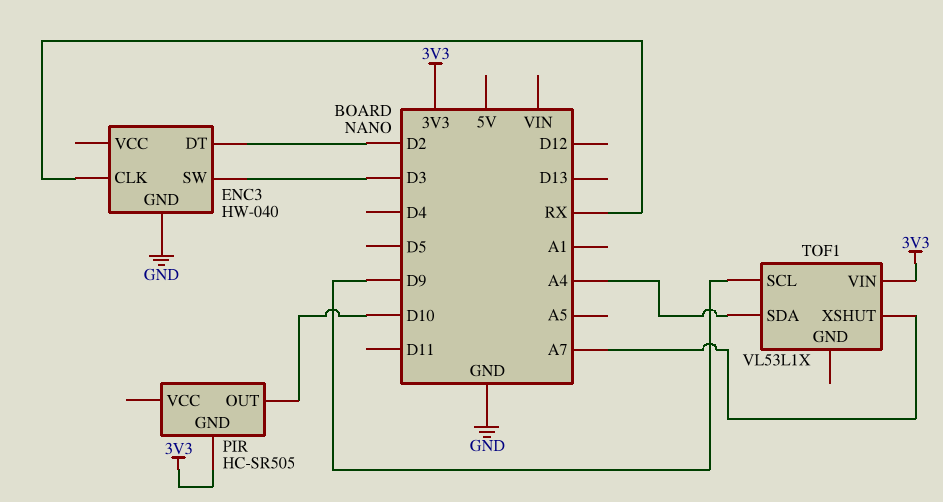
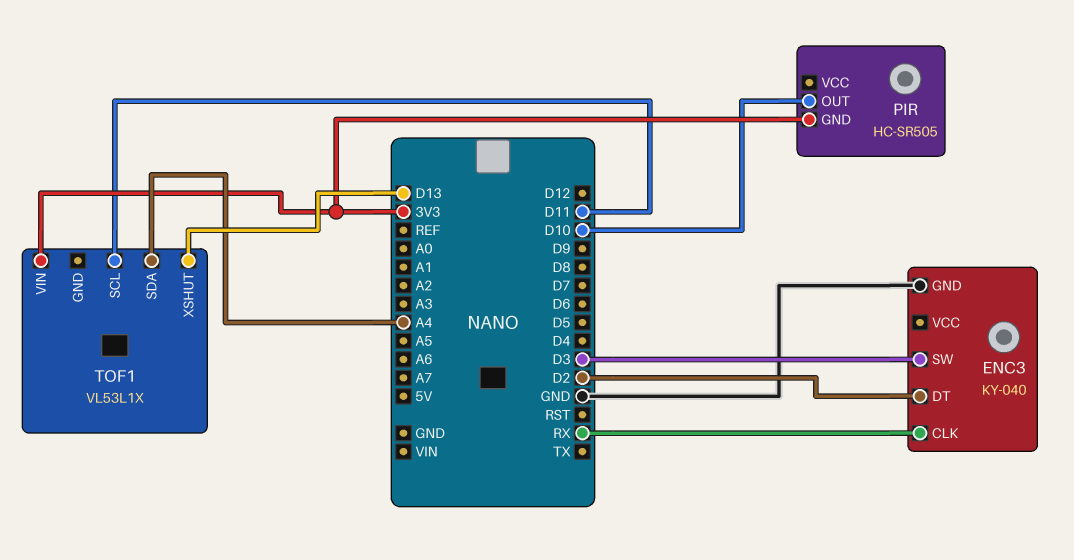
ENC3: HW-040 -> KY-040
TOF1 pin SCL: D9 -> D11
TOF1 pin XSHUT: A7 -> D13

